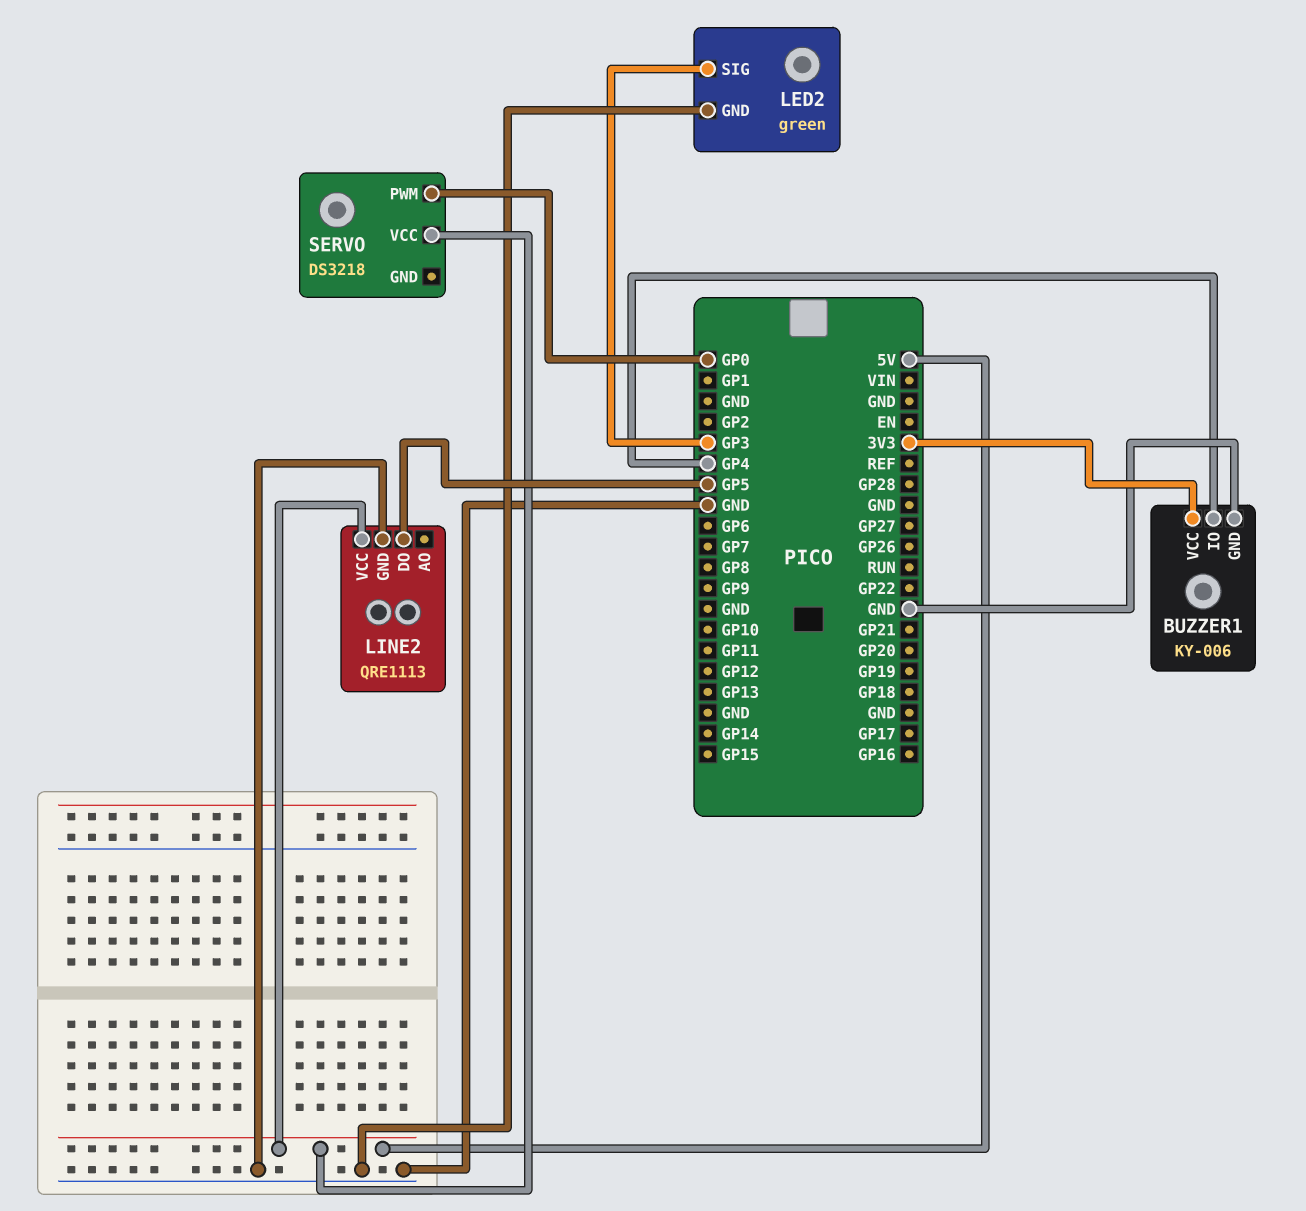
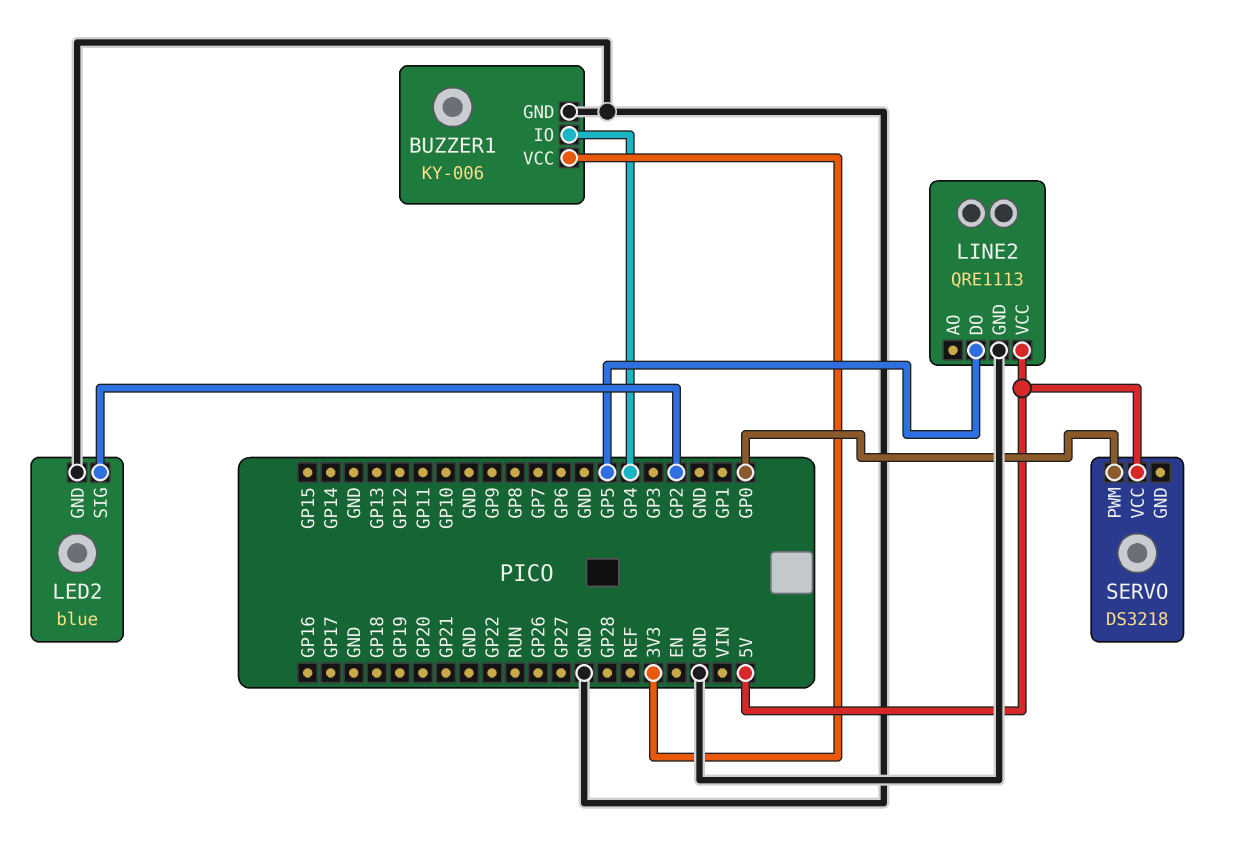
LED2: green -> blue
LED2 pin SIG: GP3 -> GP2

